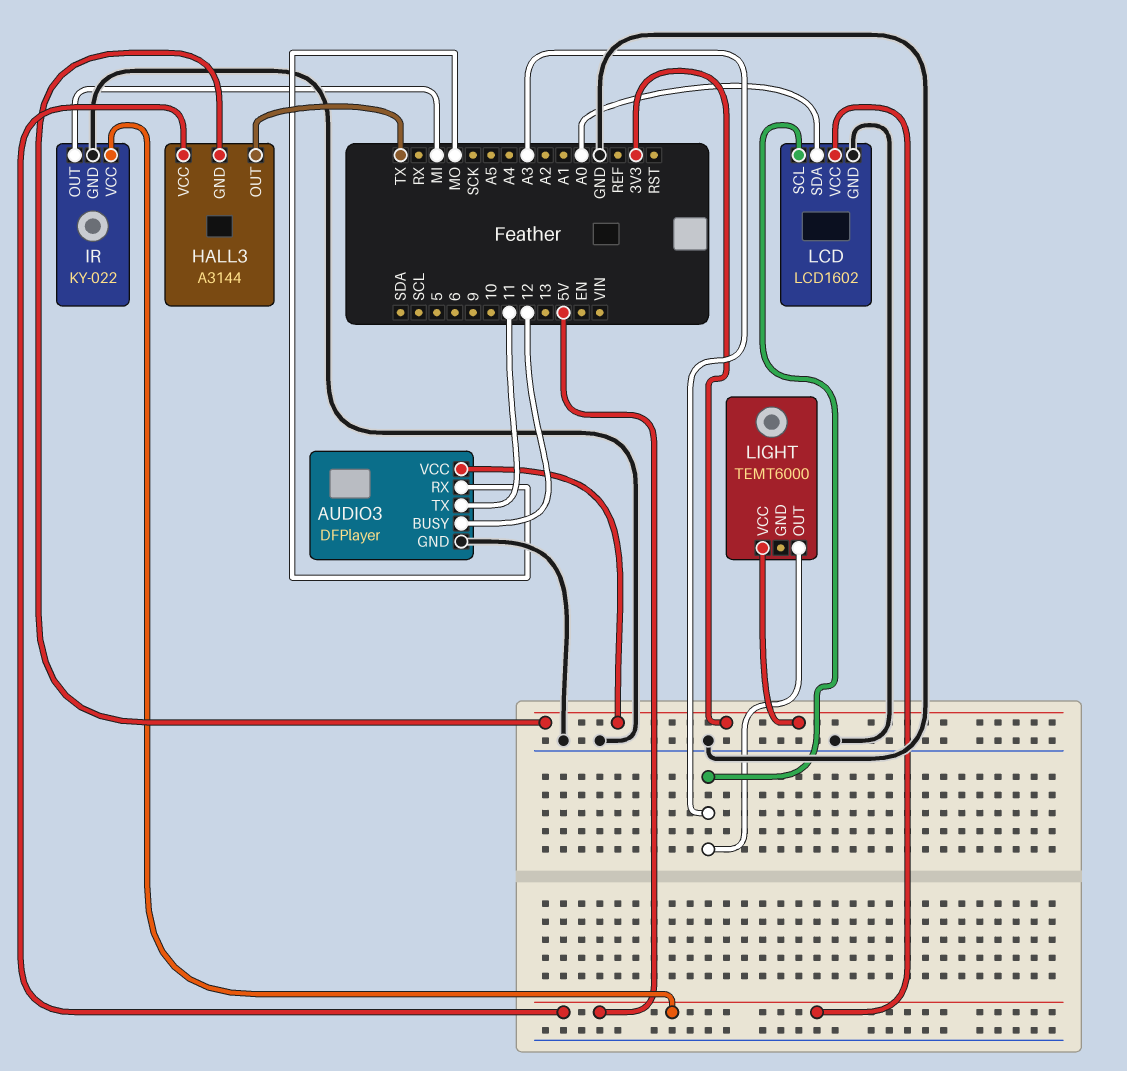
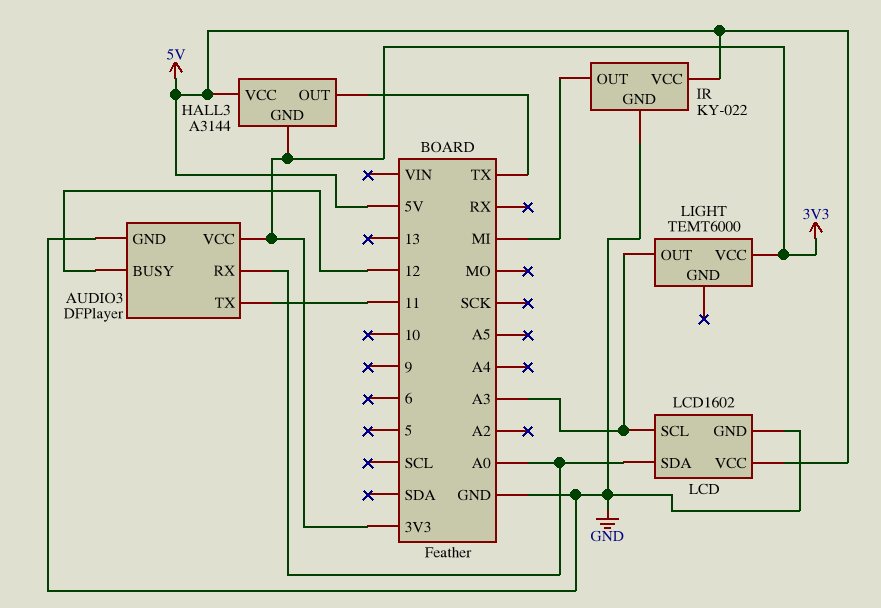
AUDIO3 pin RX: MO -> A0

